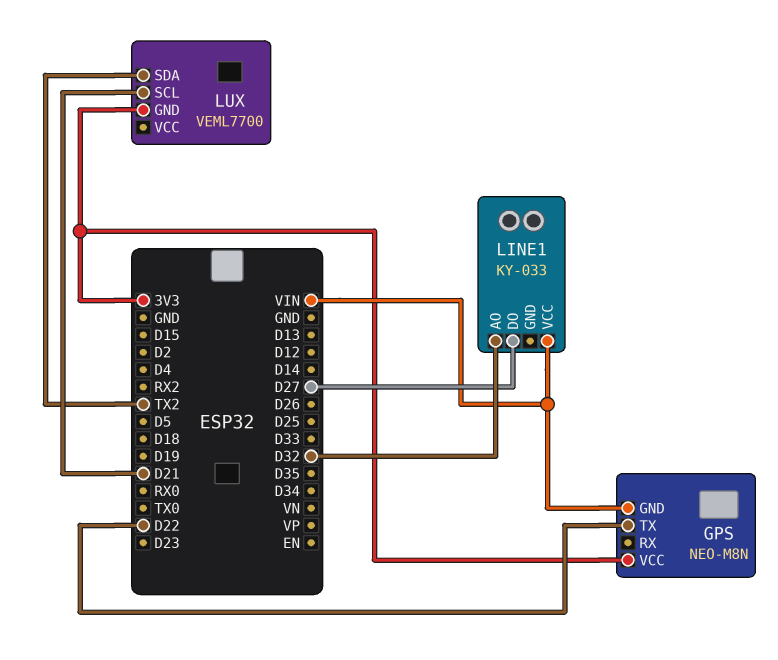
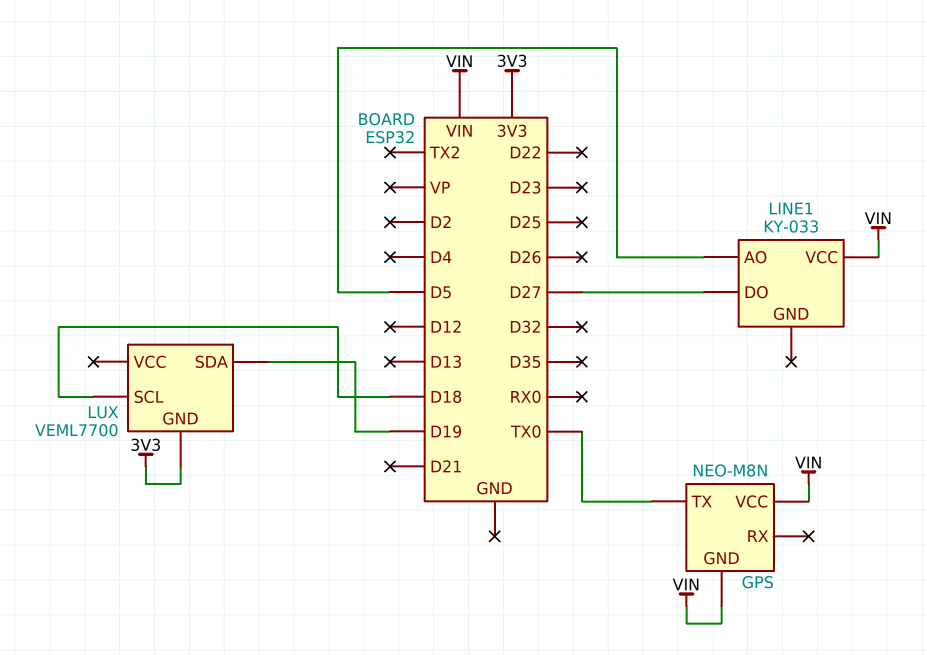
GPS pin TX: D22 -> TX0
GPS pin VCC: 3V3 -> VIN
LINE1 pin AO: D32 -> D5
LUX pin SCL: D21 -> D18
LUX pin SDA: TX2 -> D19

